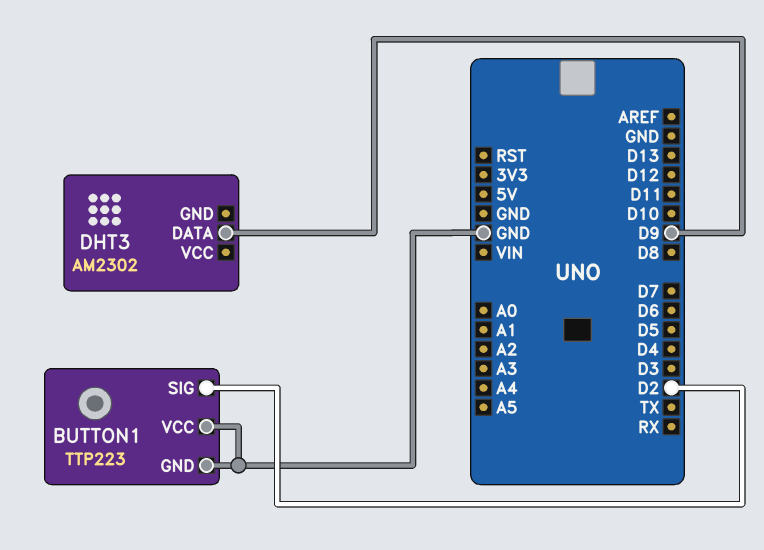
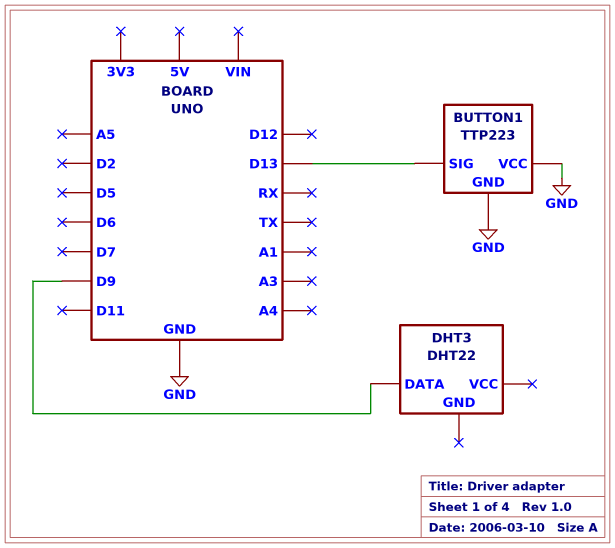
BUTTON1 pin SIG: D2 -> D13
DHT3: AM2302 -> DHT22

